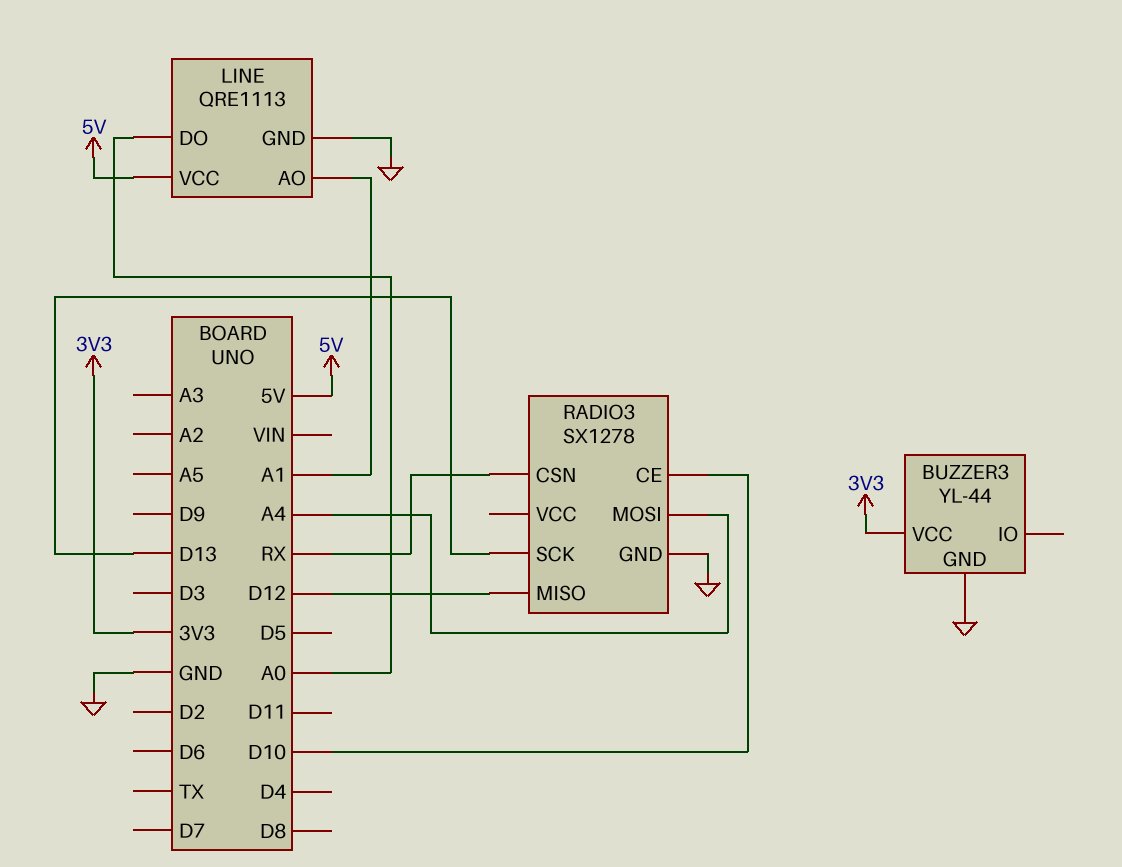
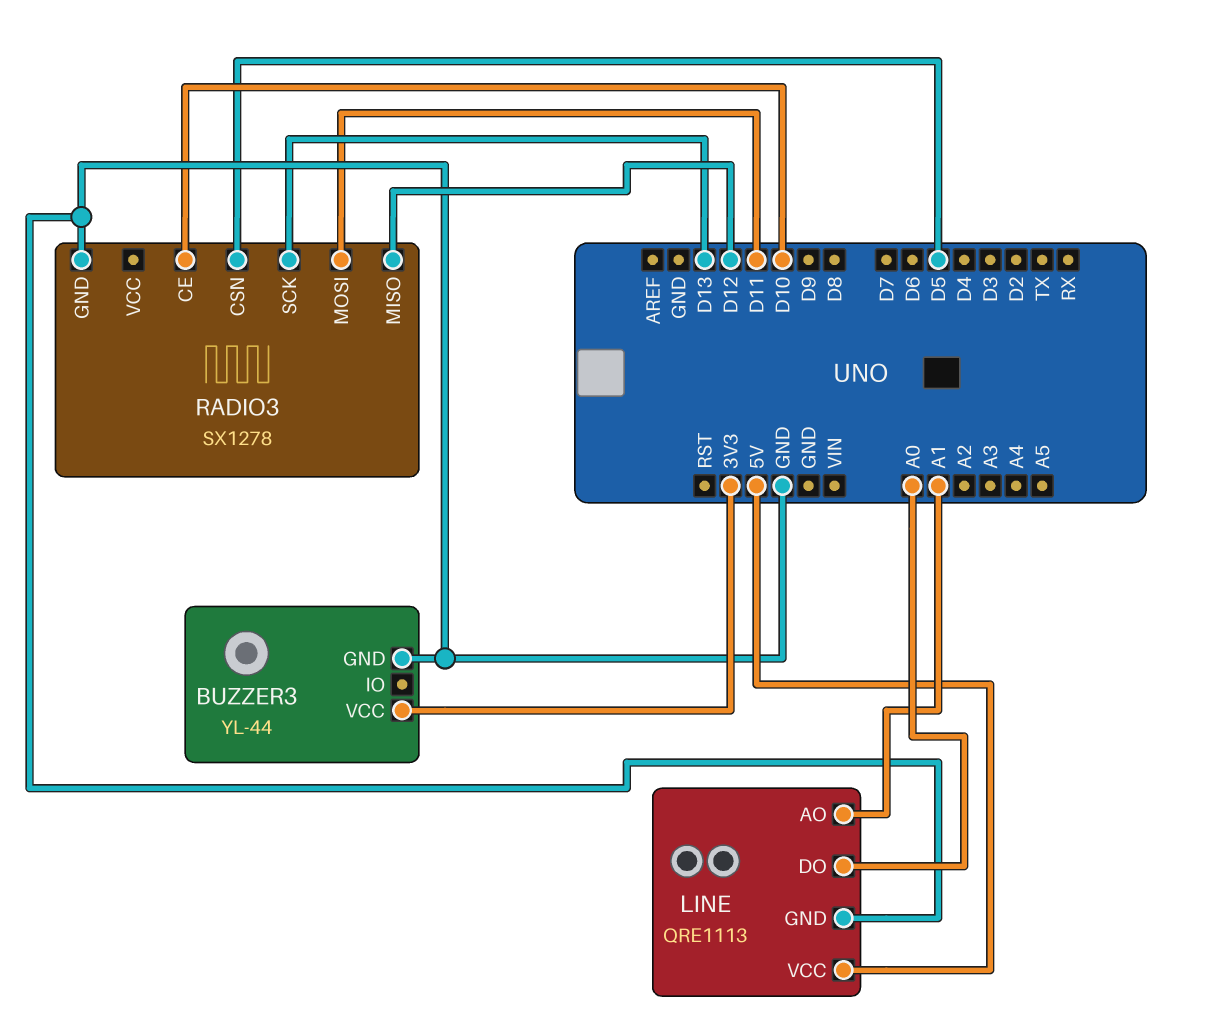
RADIO3 pin CSN: RX -> D5
RADIO3 pin MOSI: A4 -> D11

